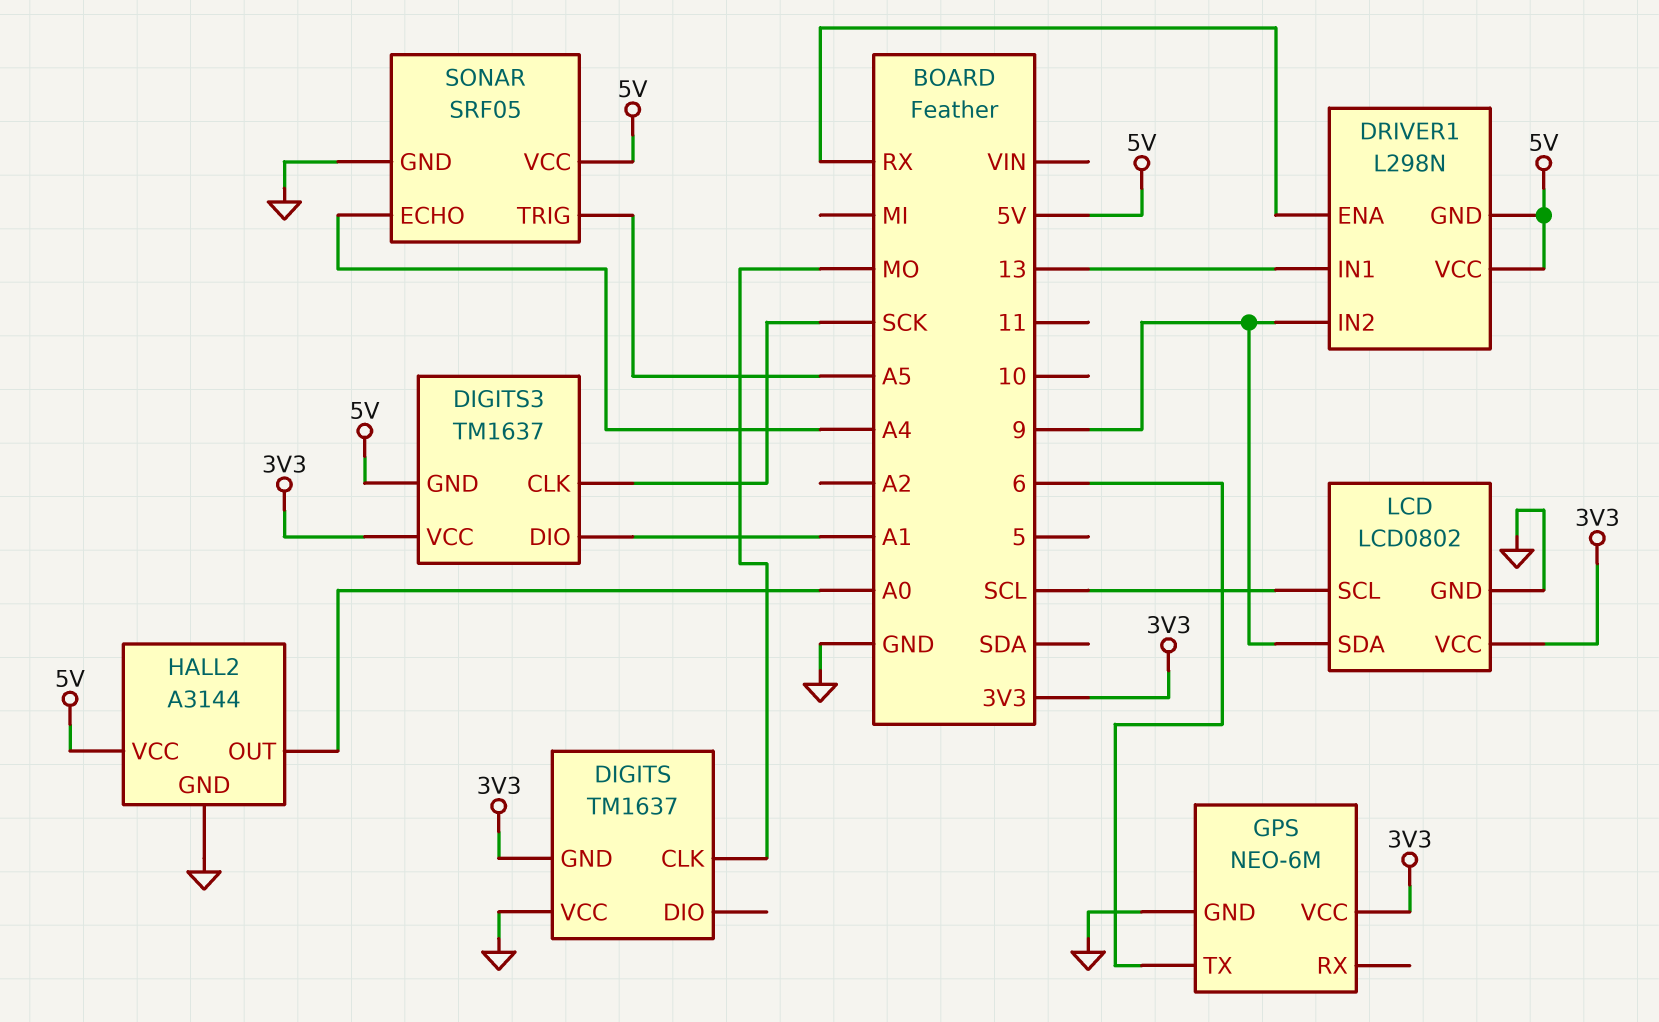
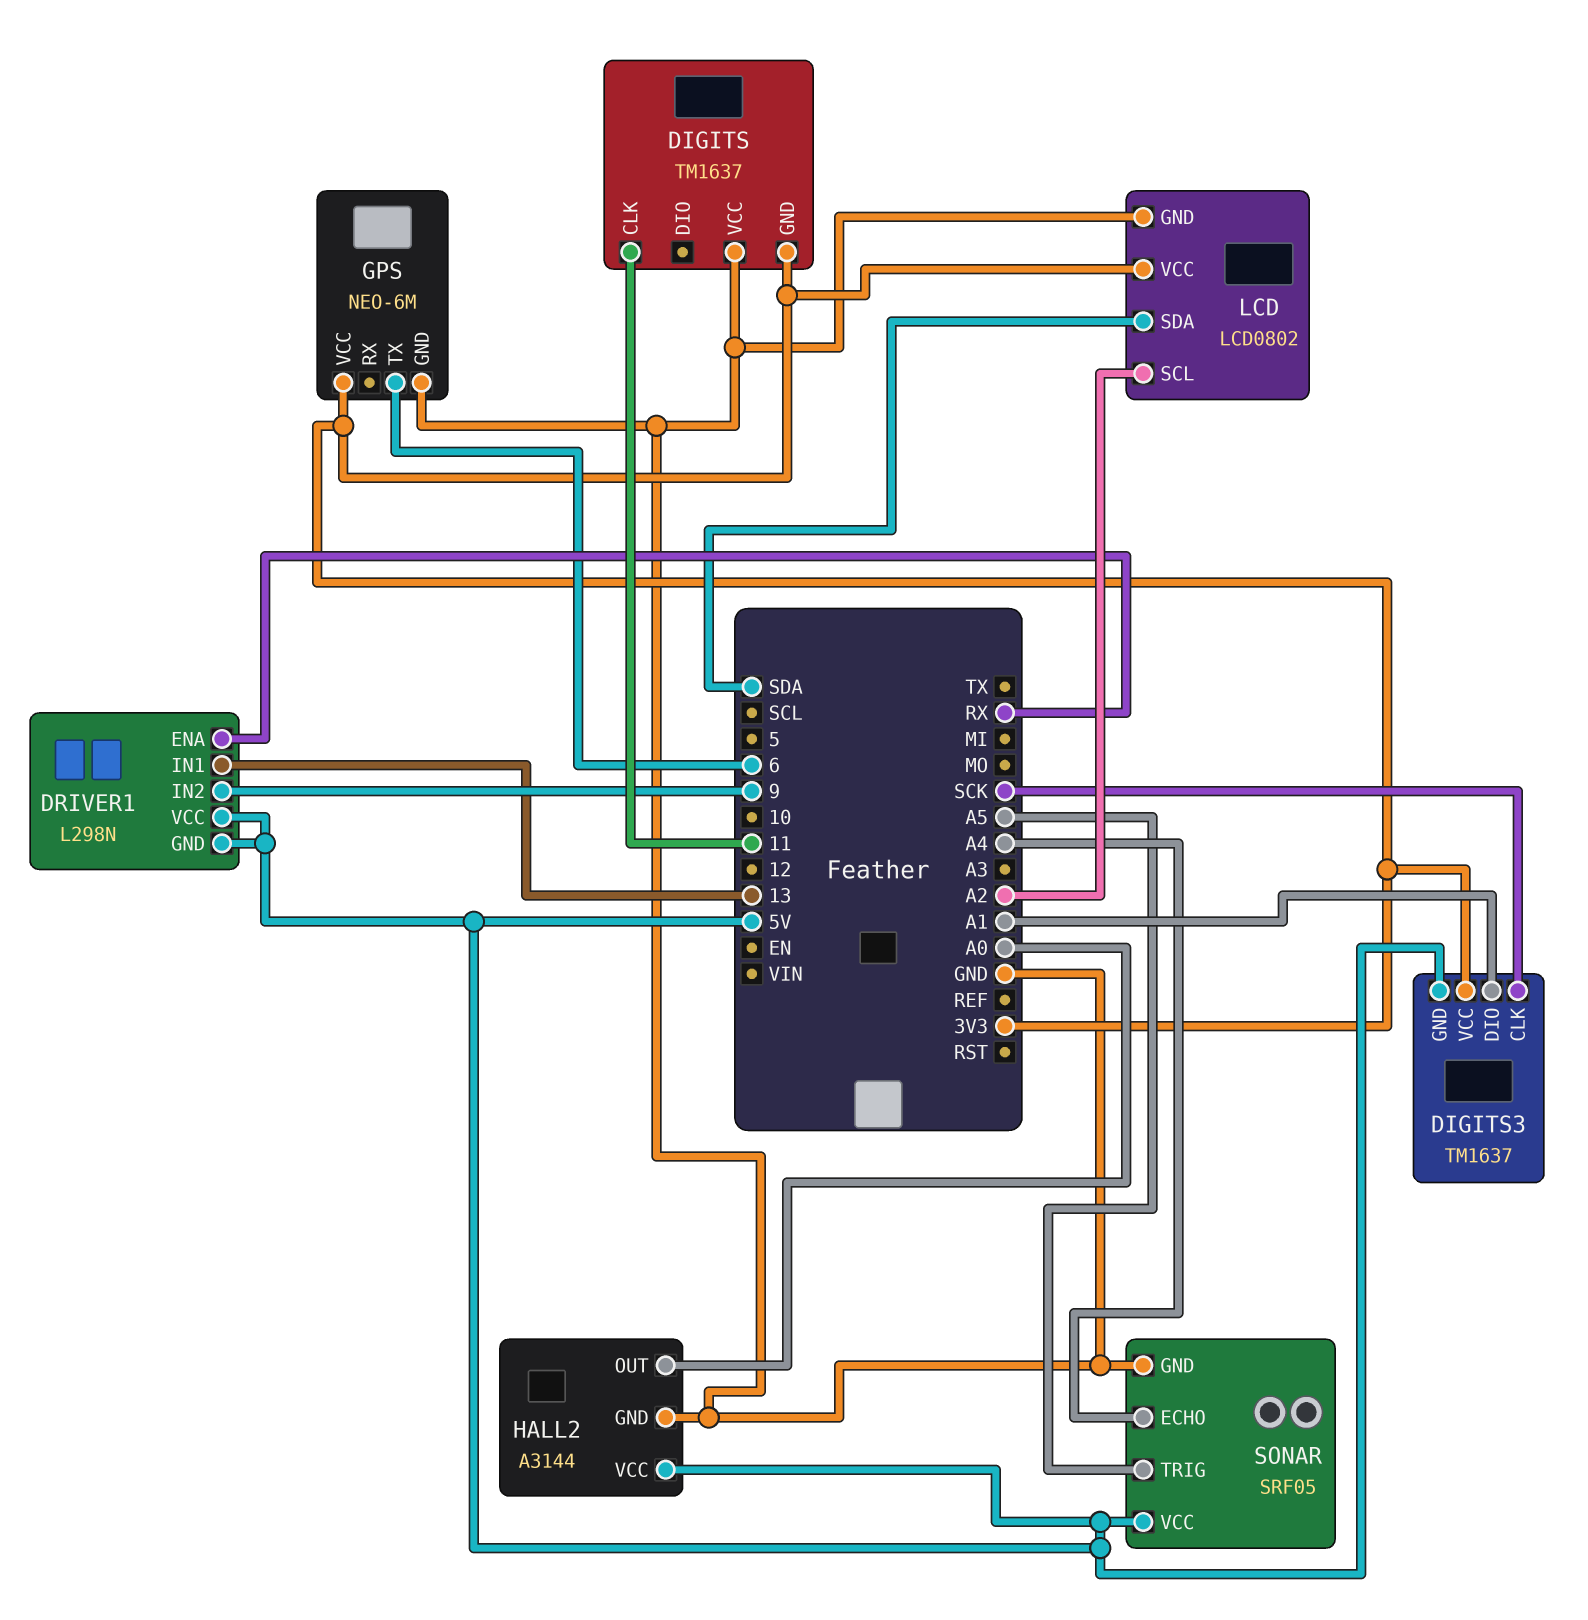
DIGITS pin CLK: MO -> 11
LCD pin SCL: SCL -> A2
LCD pin SDA: 9 -> SDA

